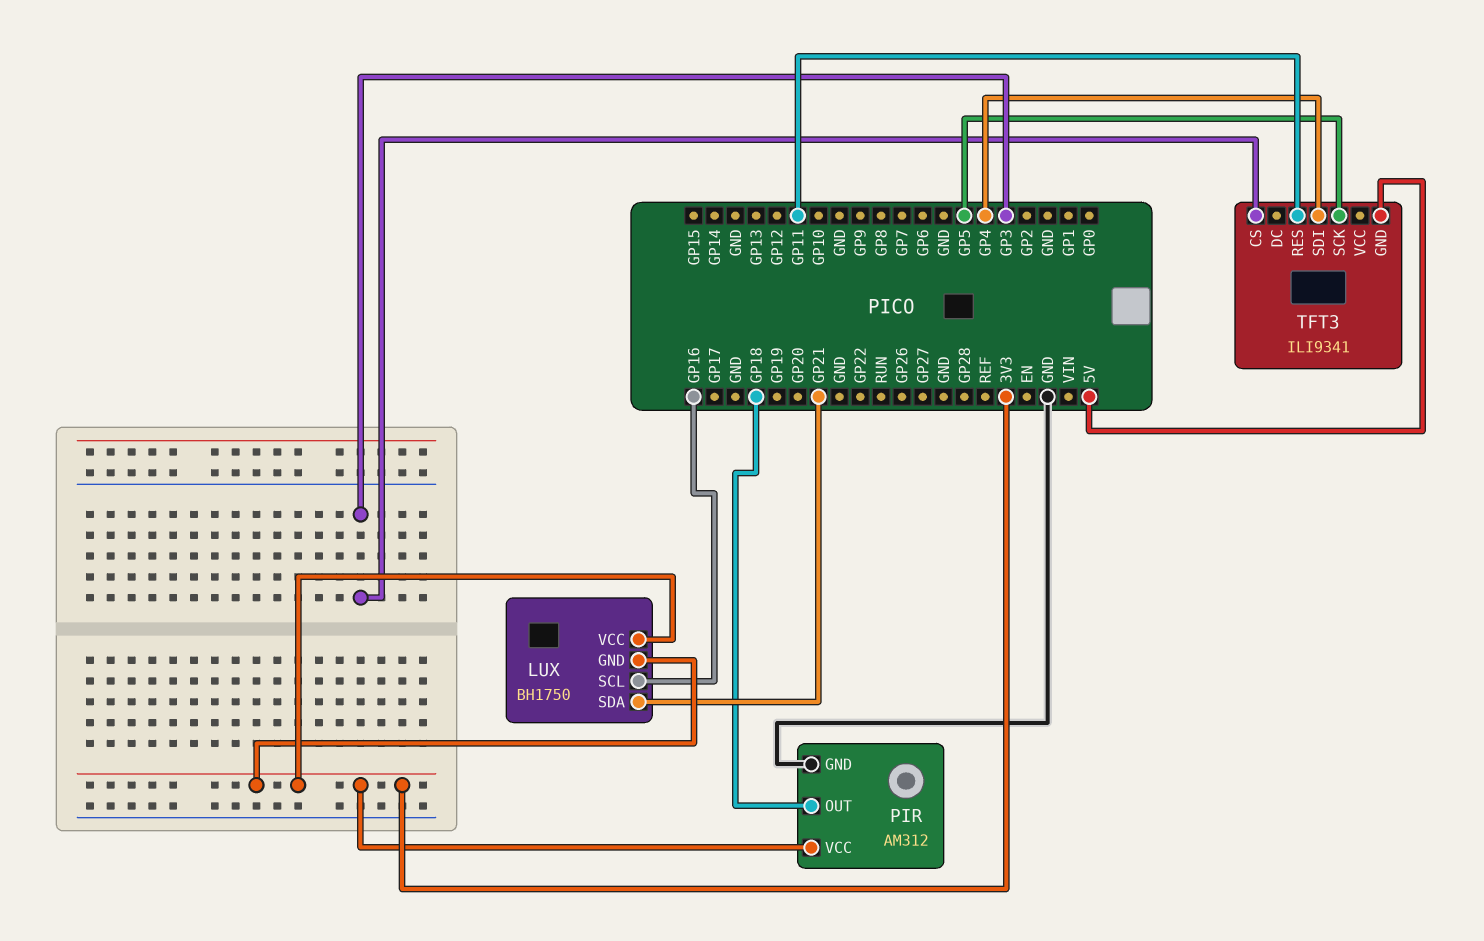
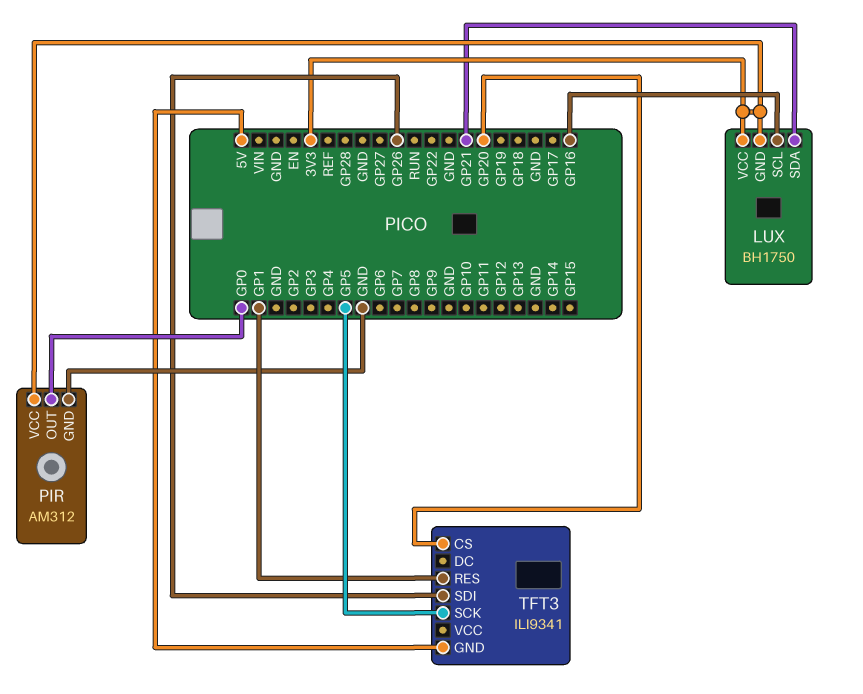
PIR pin OUT: GP18 -> GP0
TFT3 pin CS: GP3 -> GP20
TFT3 pin RES: GP11 -> GP1
TFT3 pin SDI: GP4 -> GP26

